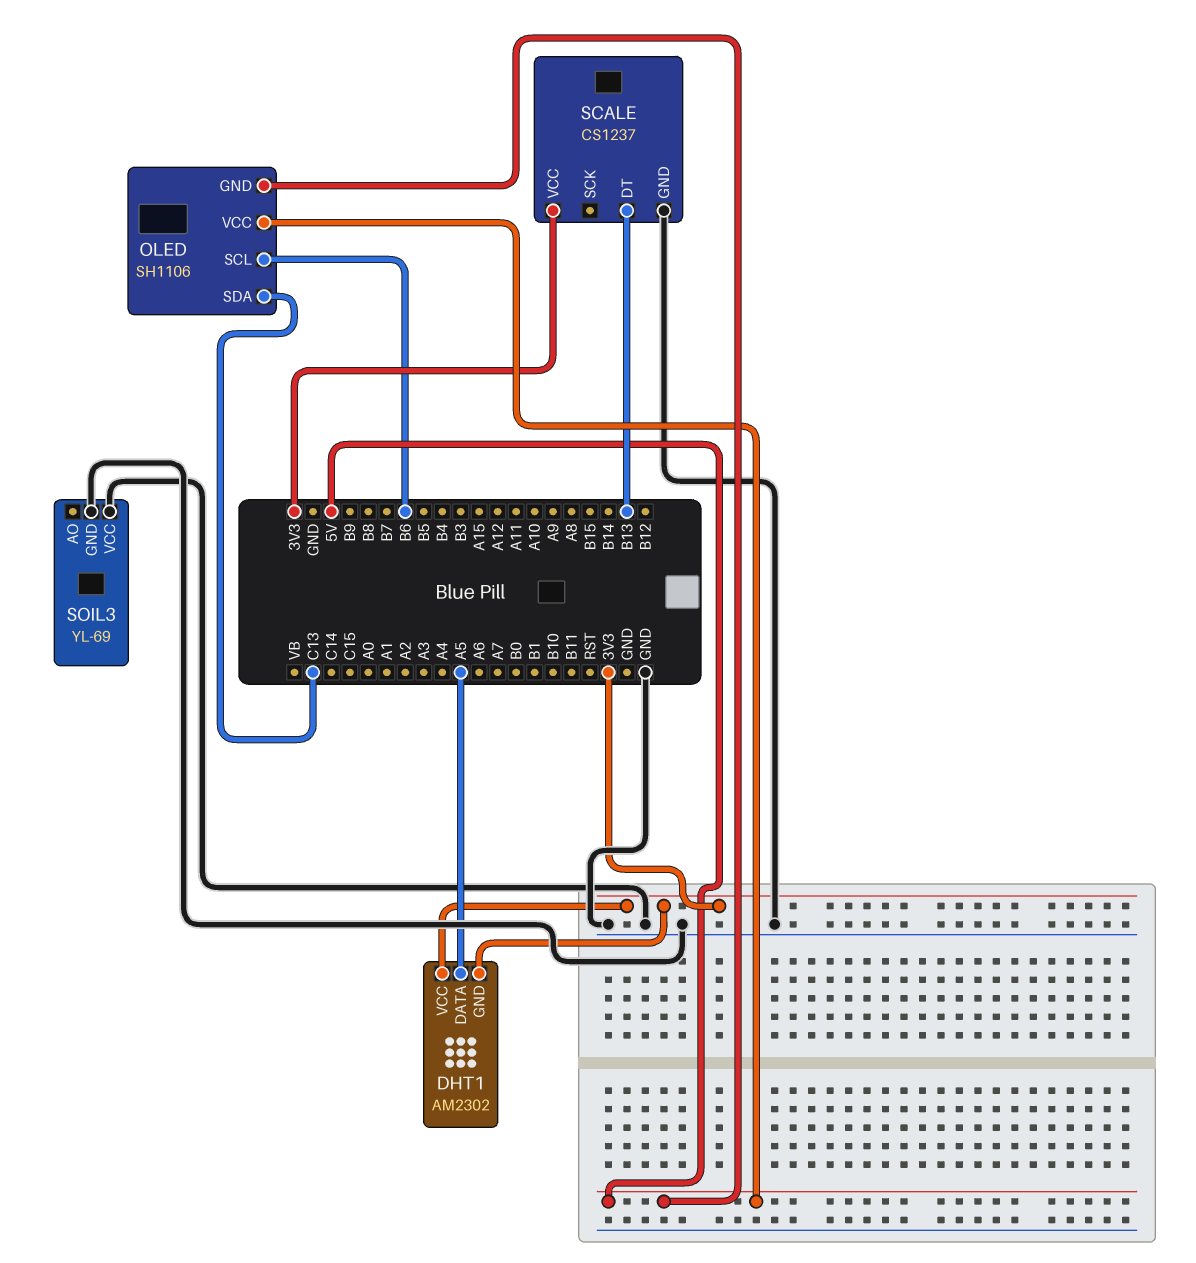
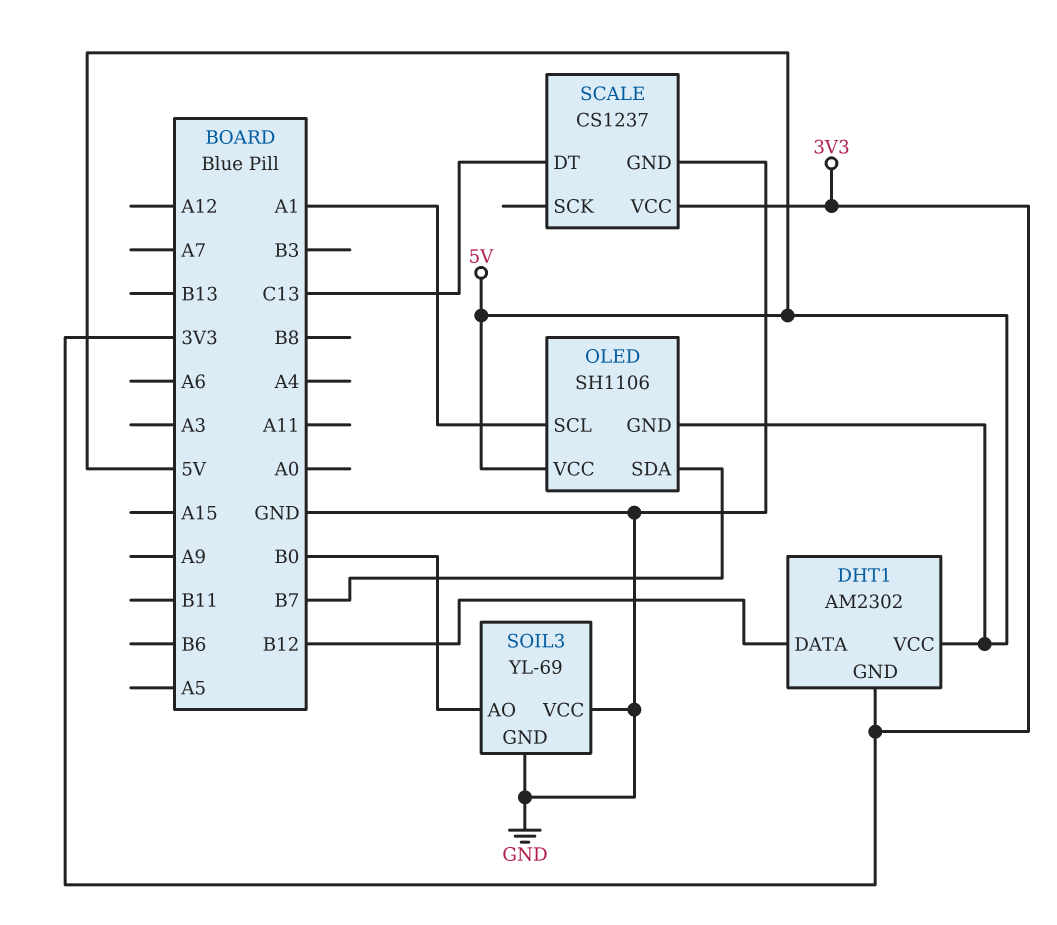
DHT1 pin DATA: A5 -> B12
DHT1 pin VCC: 3V3 -> 5V
OLED pin SCL: B6 -> A1
OLED pin SDA: C13 -> B7
SCALE pin DT: B13 -> C13
SOIL3 pin AO: none -> B0

